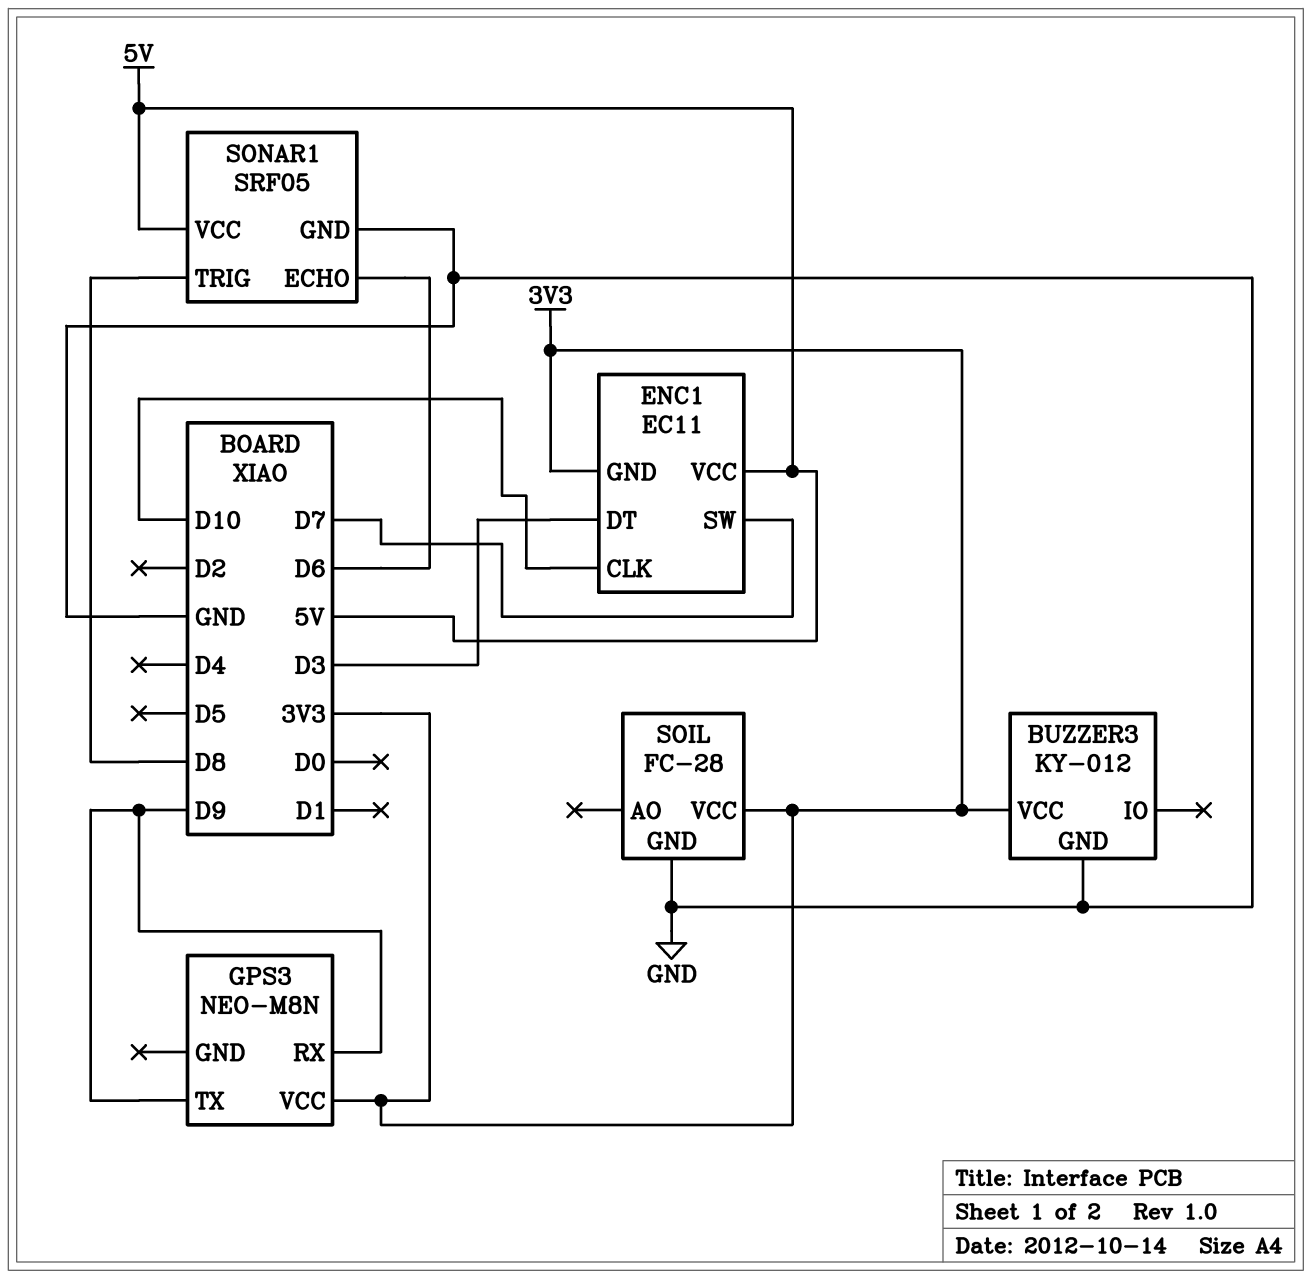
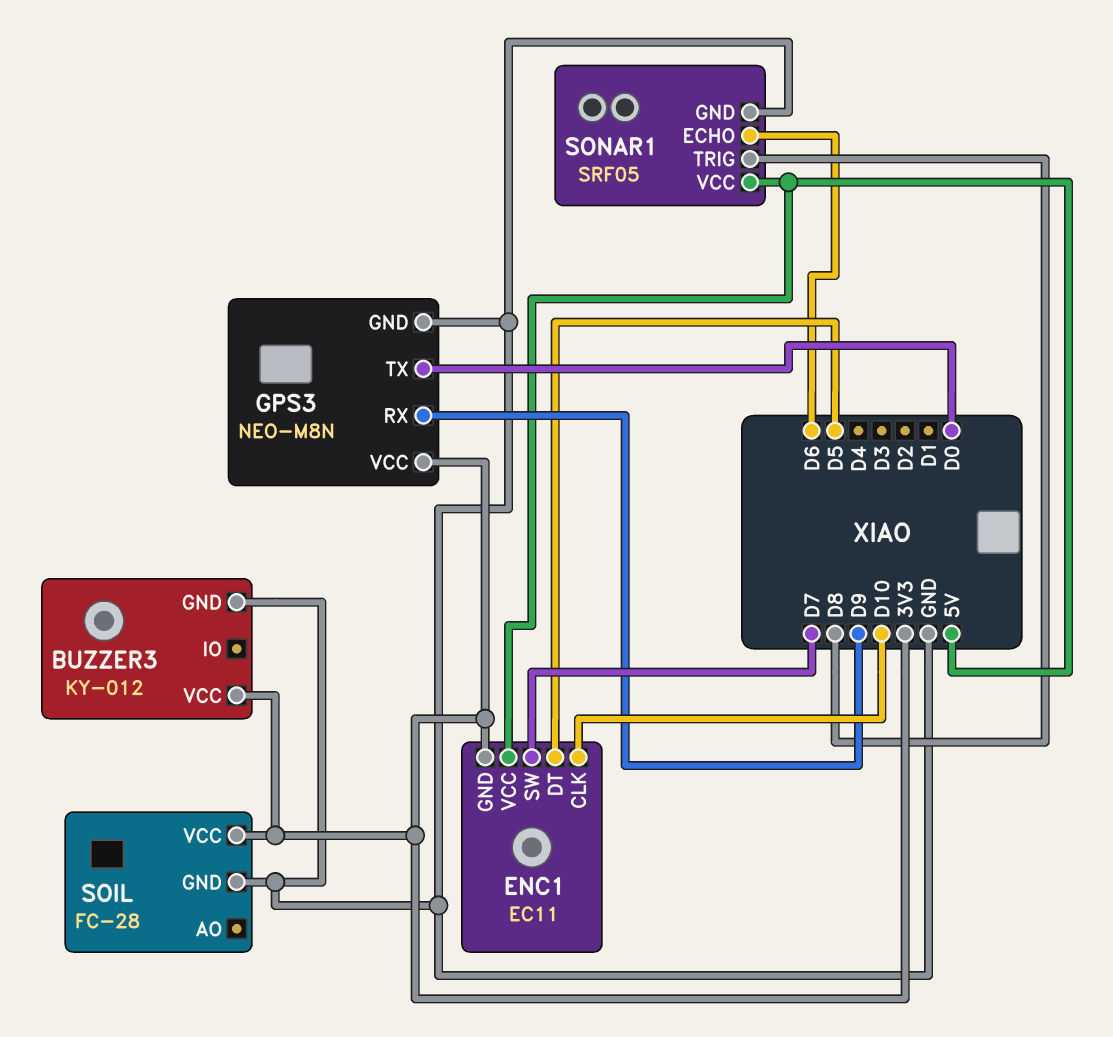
ENC1 pin DT: D3 -> D5
GPS3 pin GND: none -> GND
GPS3 pin TX: D9 -> D0

